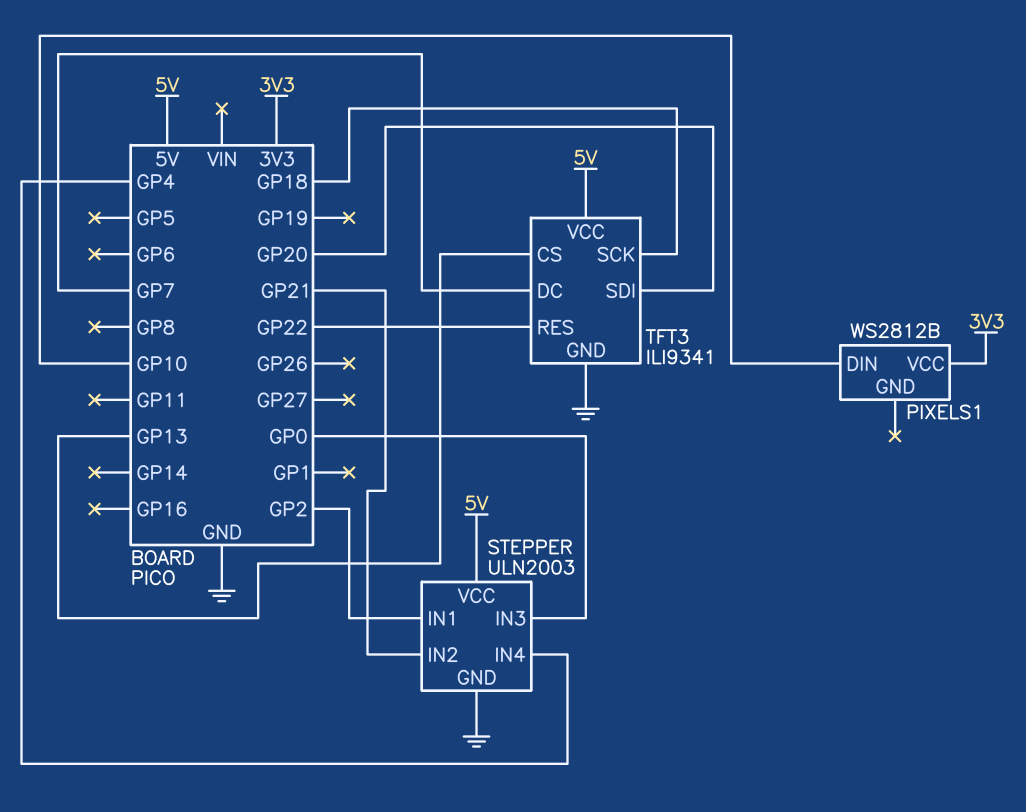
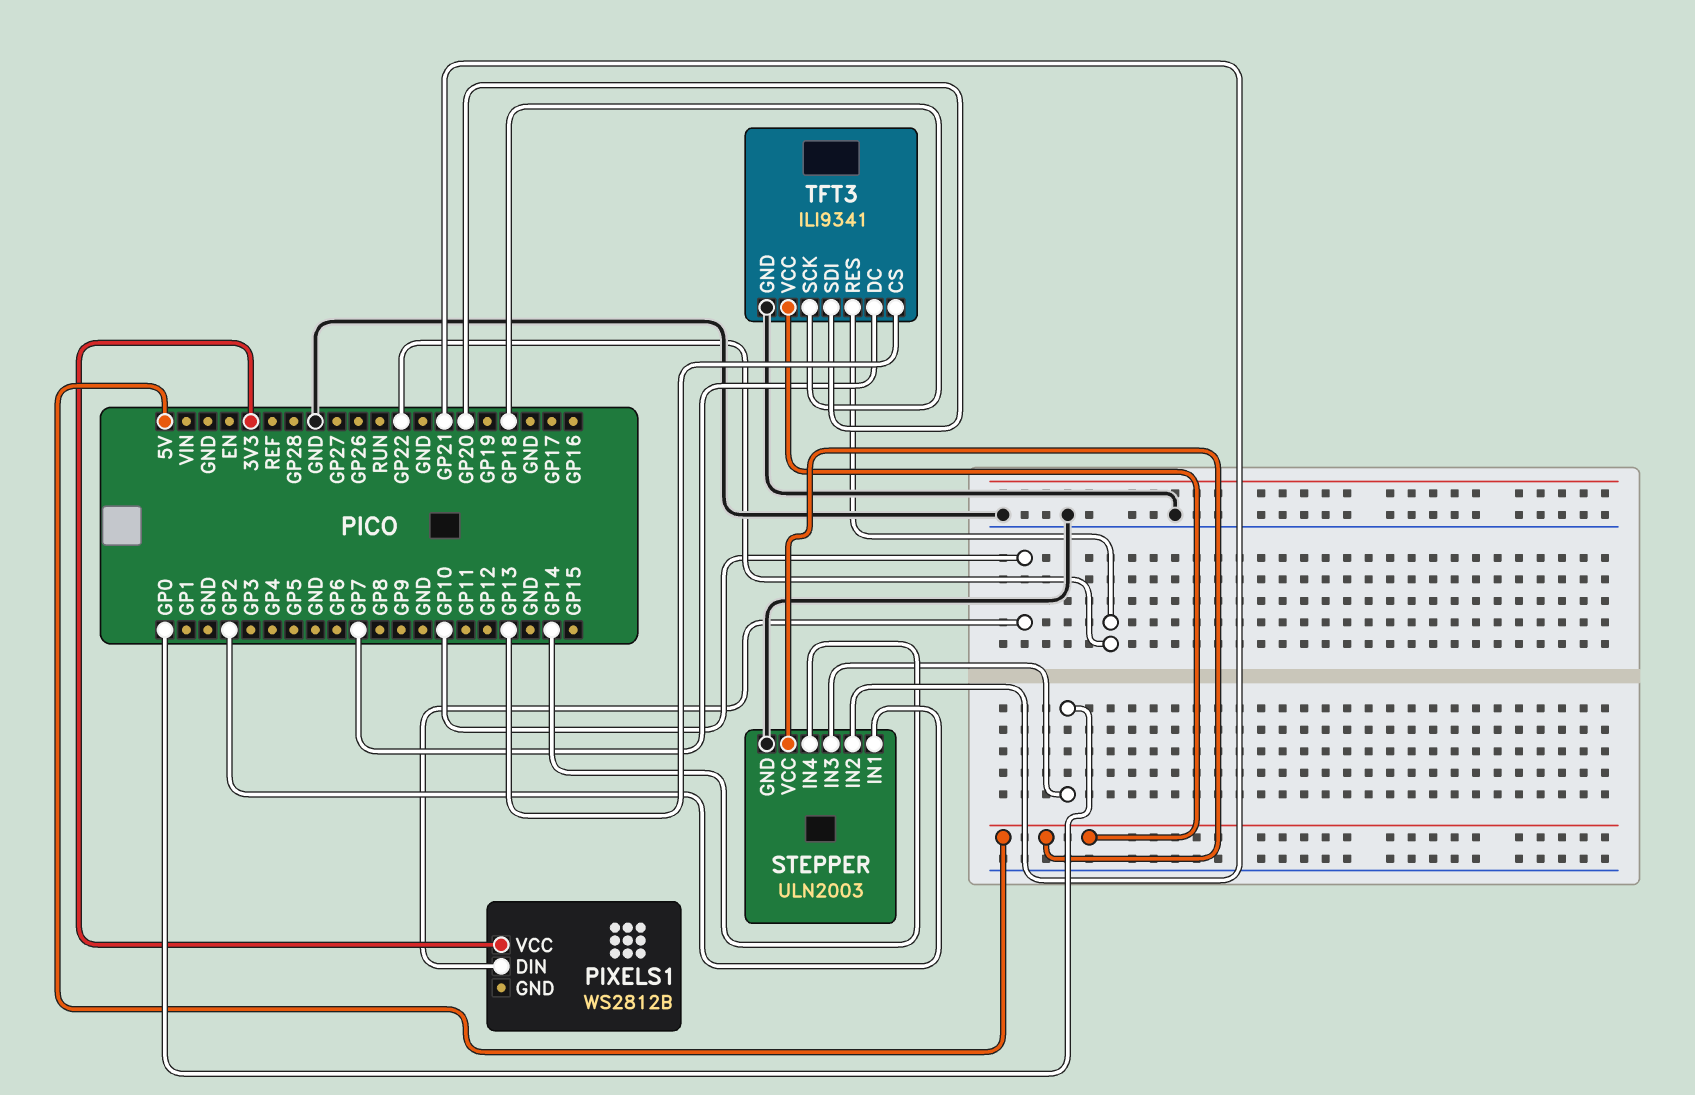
STEPPER pin IN4: GP4 -> GP14

